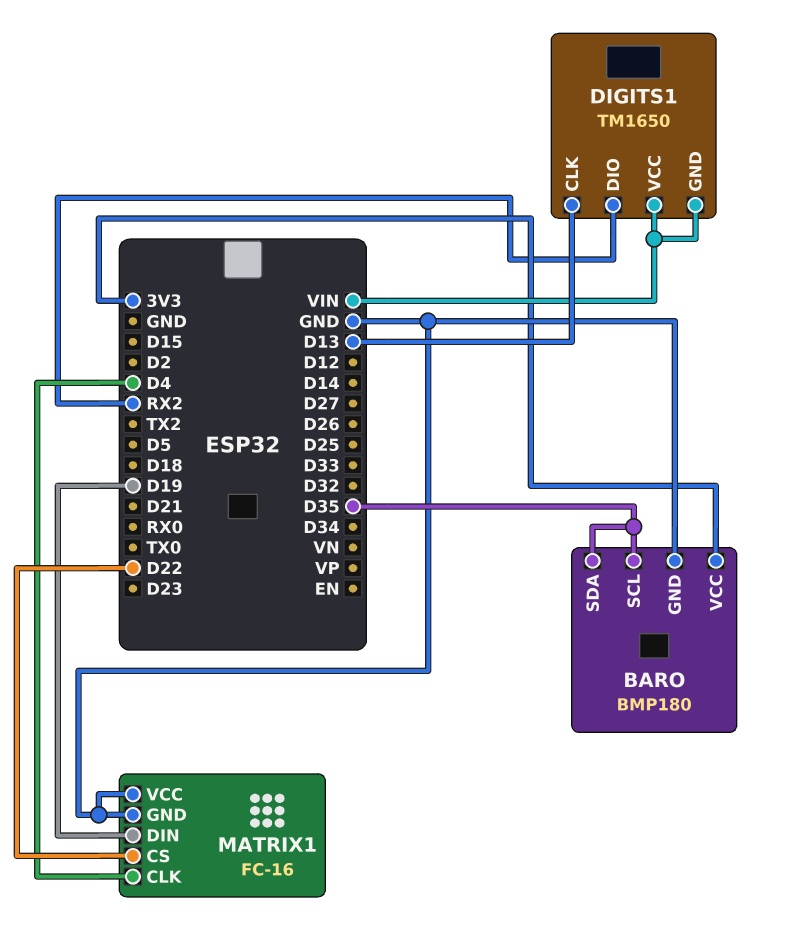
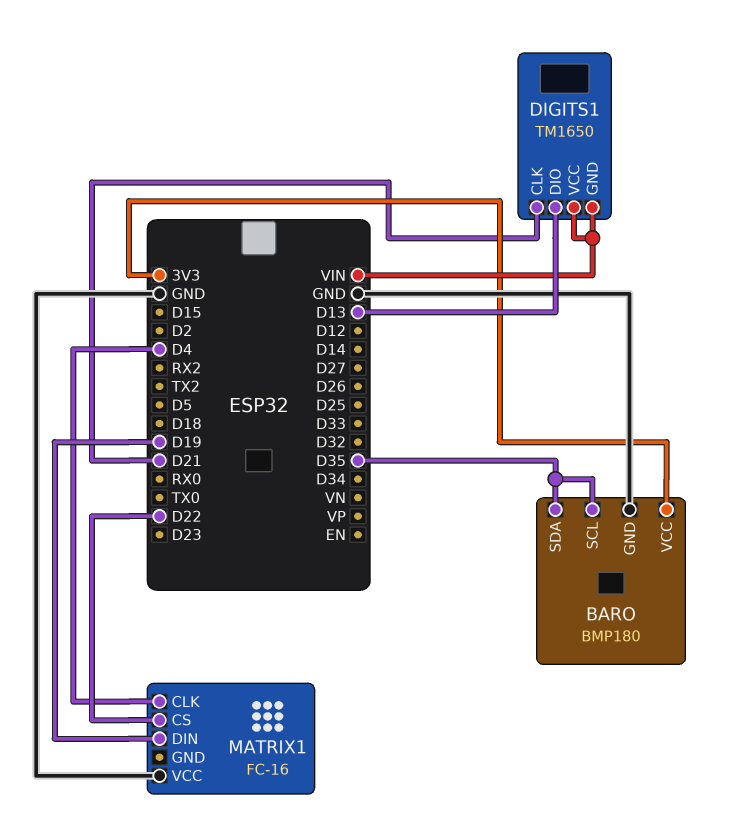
DIGITS1 pin CLK: D13 -> D21
DIGITS1 pin DIO: RX2 -> D13
MATRIX1 pin GND: GND -> none

